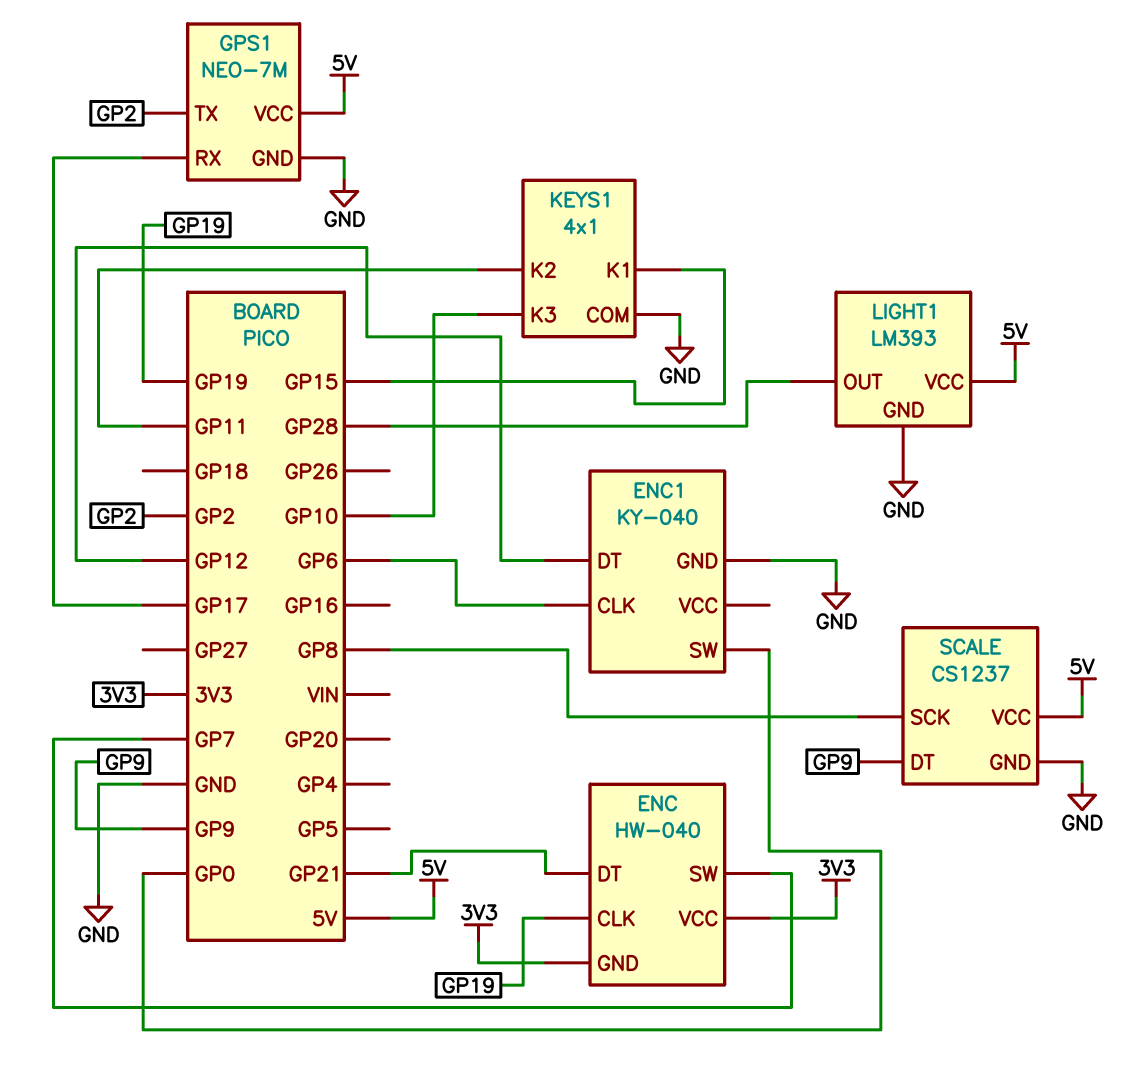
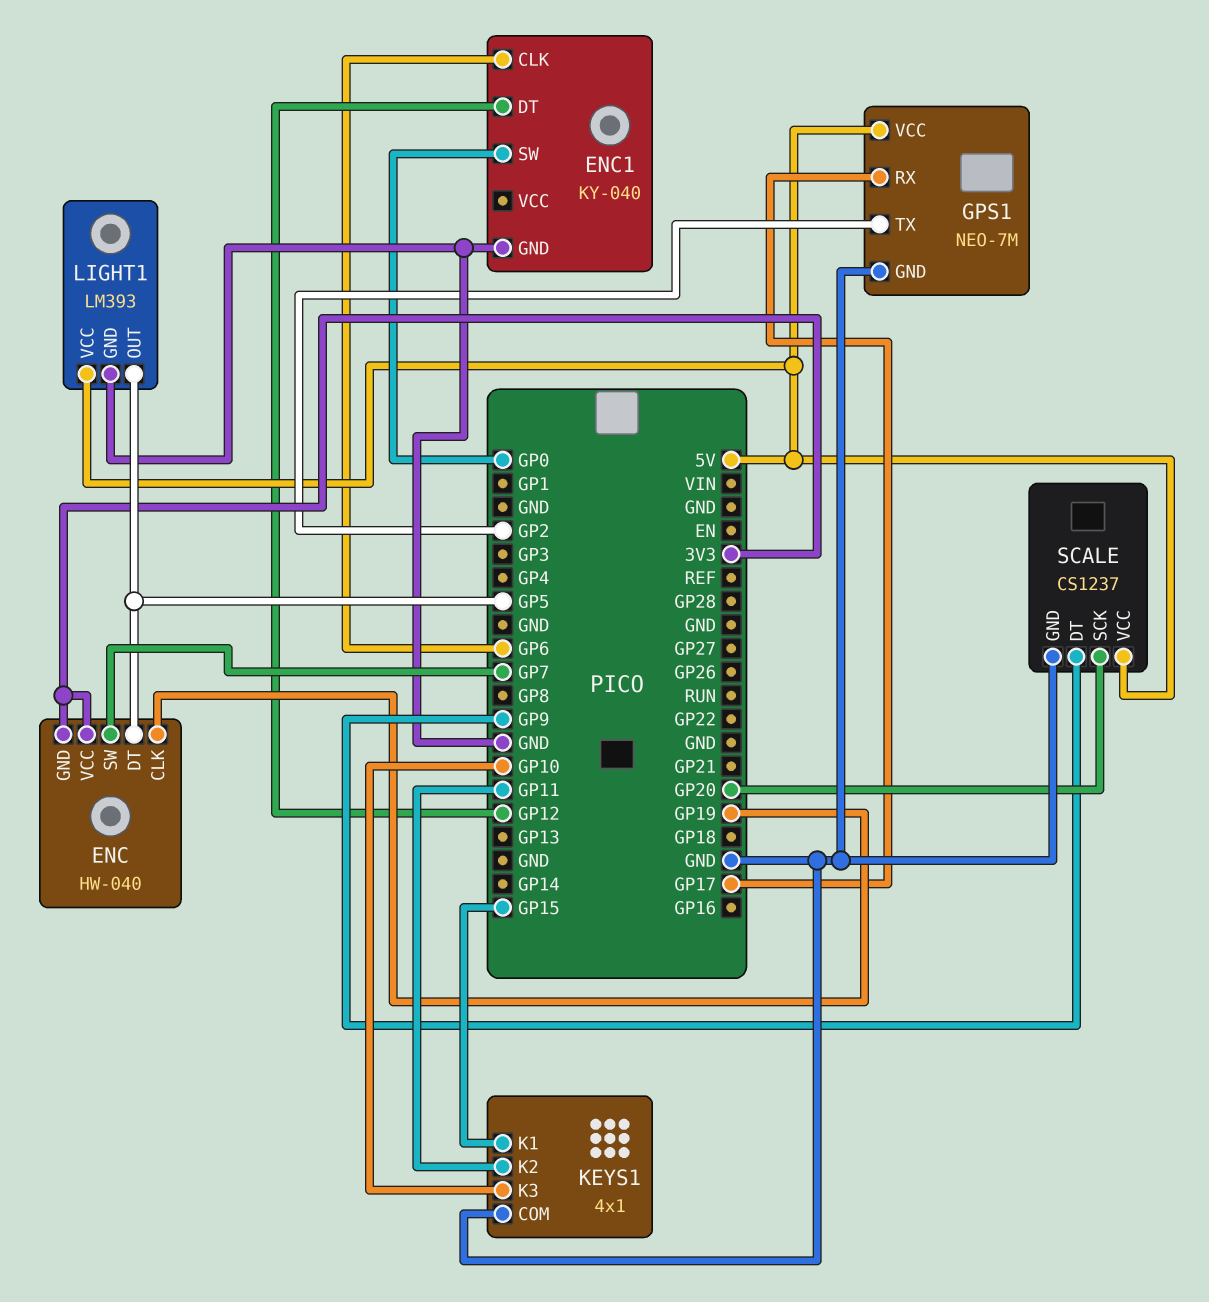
ENC pin DT: GP21 -> GP5
LIGHT1 pin OUT: GP28 -> GP5
SCALE pin SCK: GP8 -> GP20

